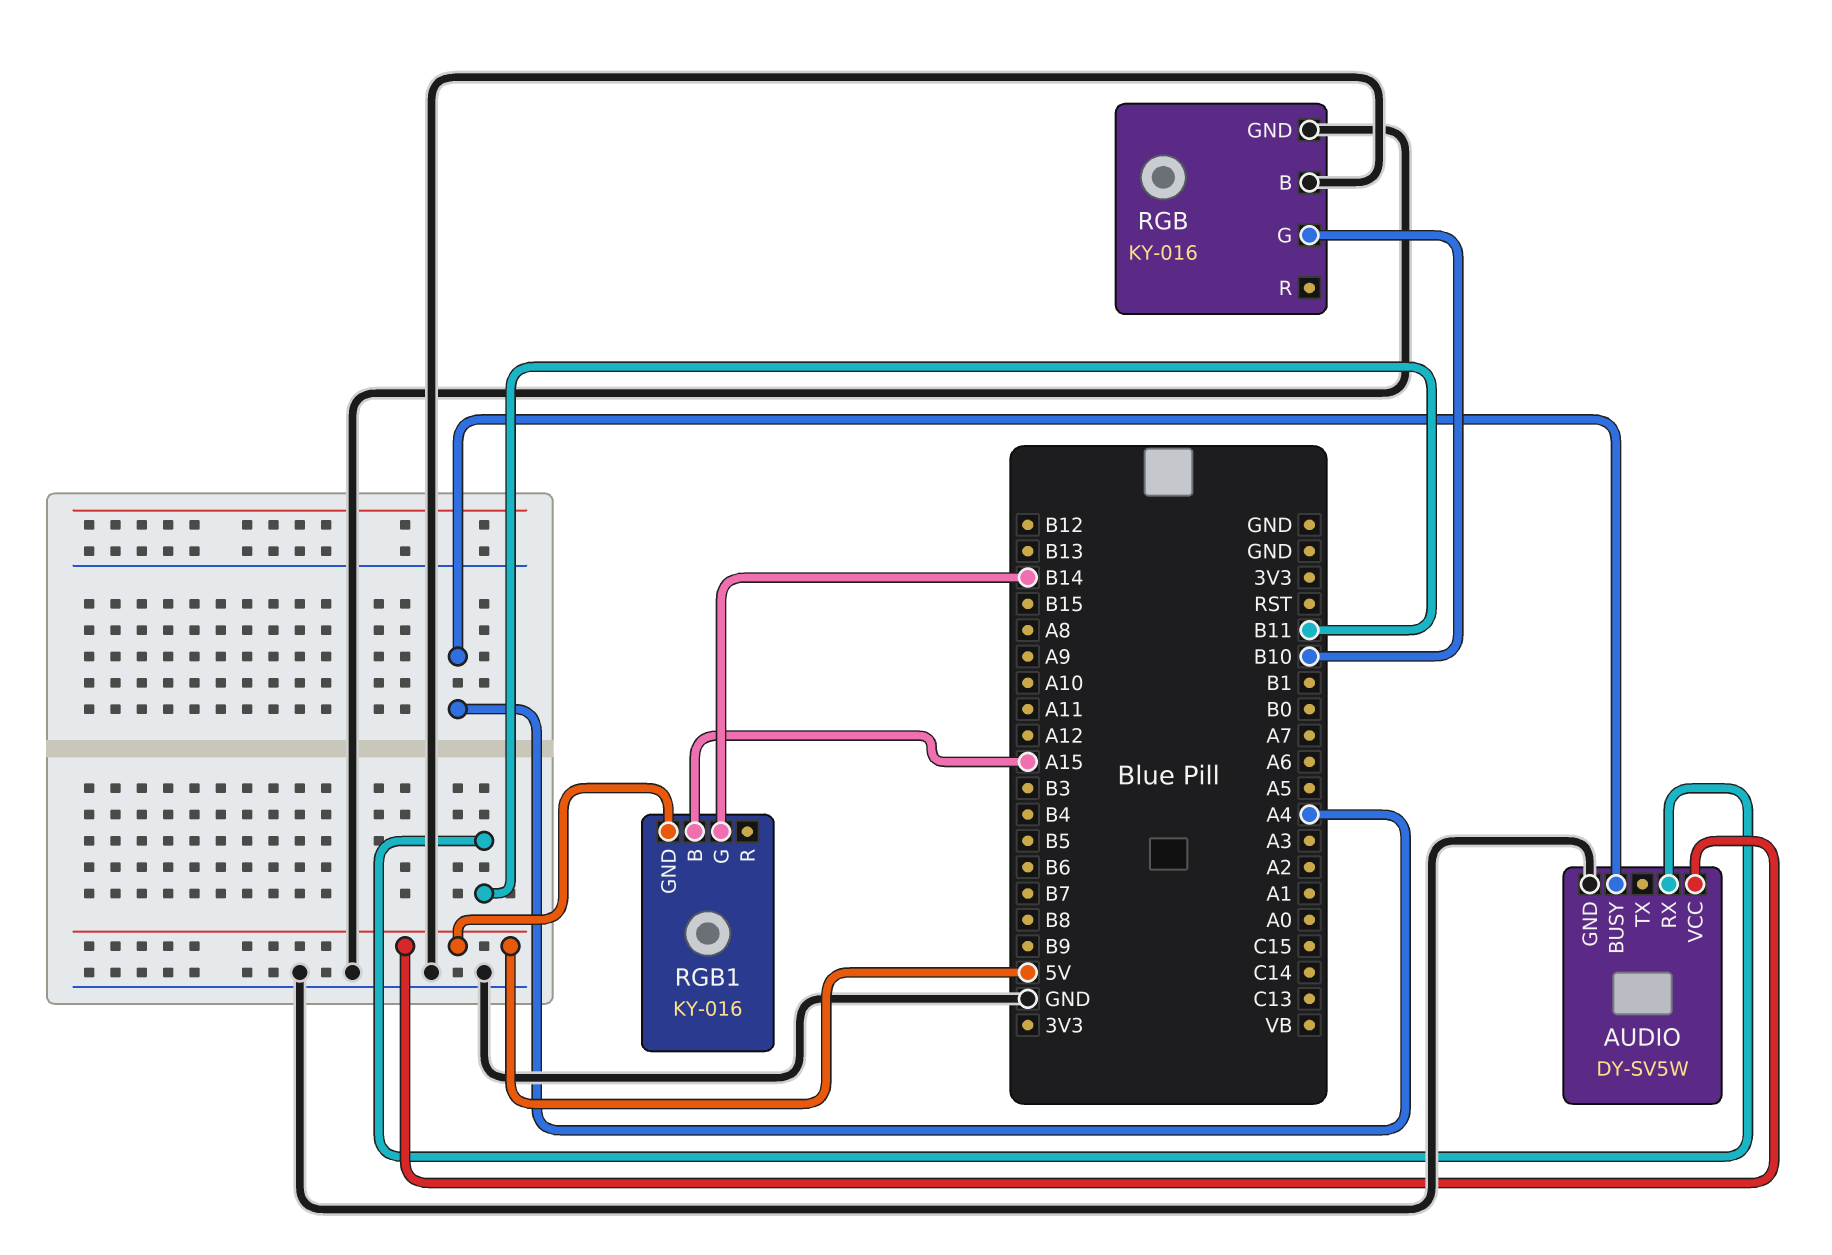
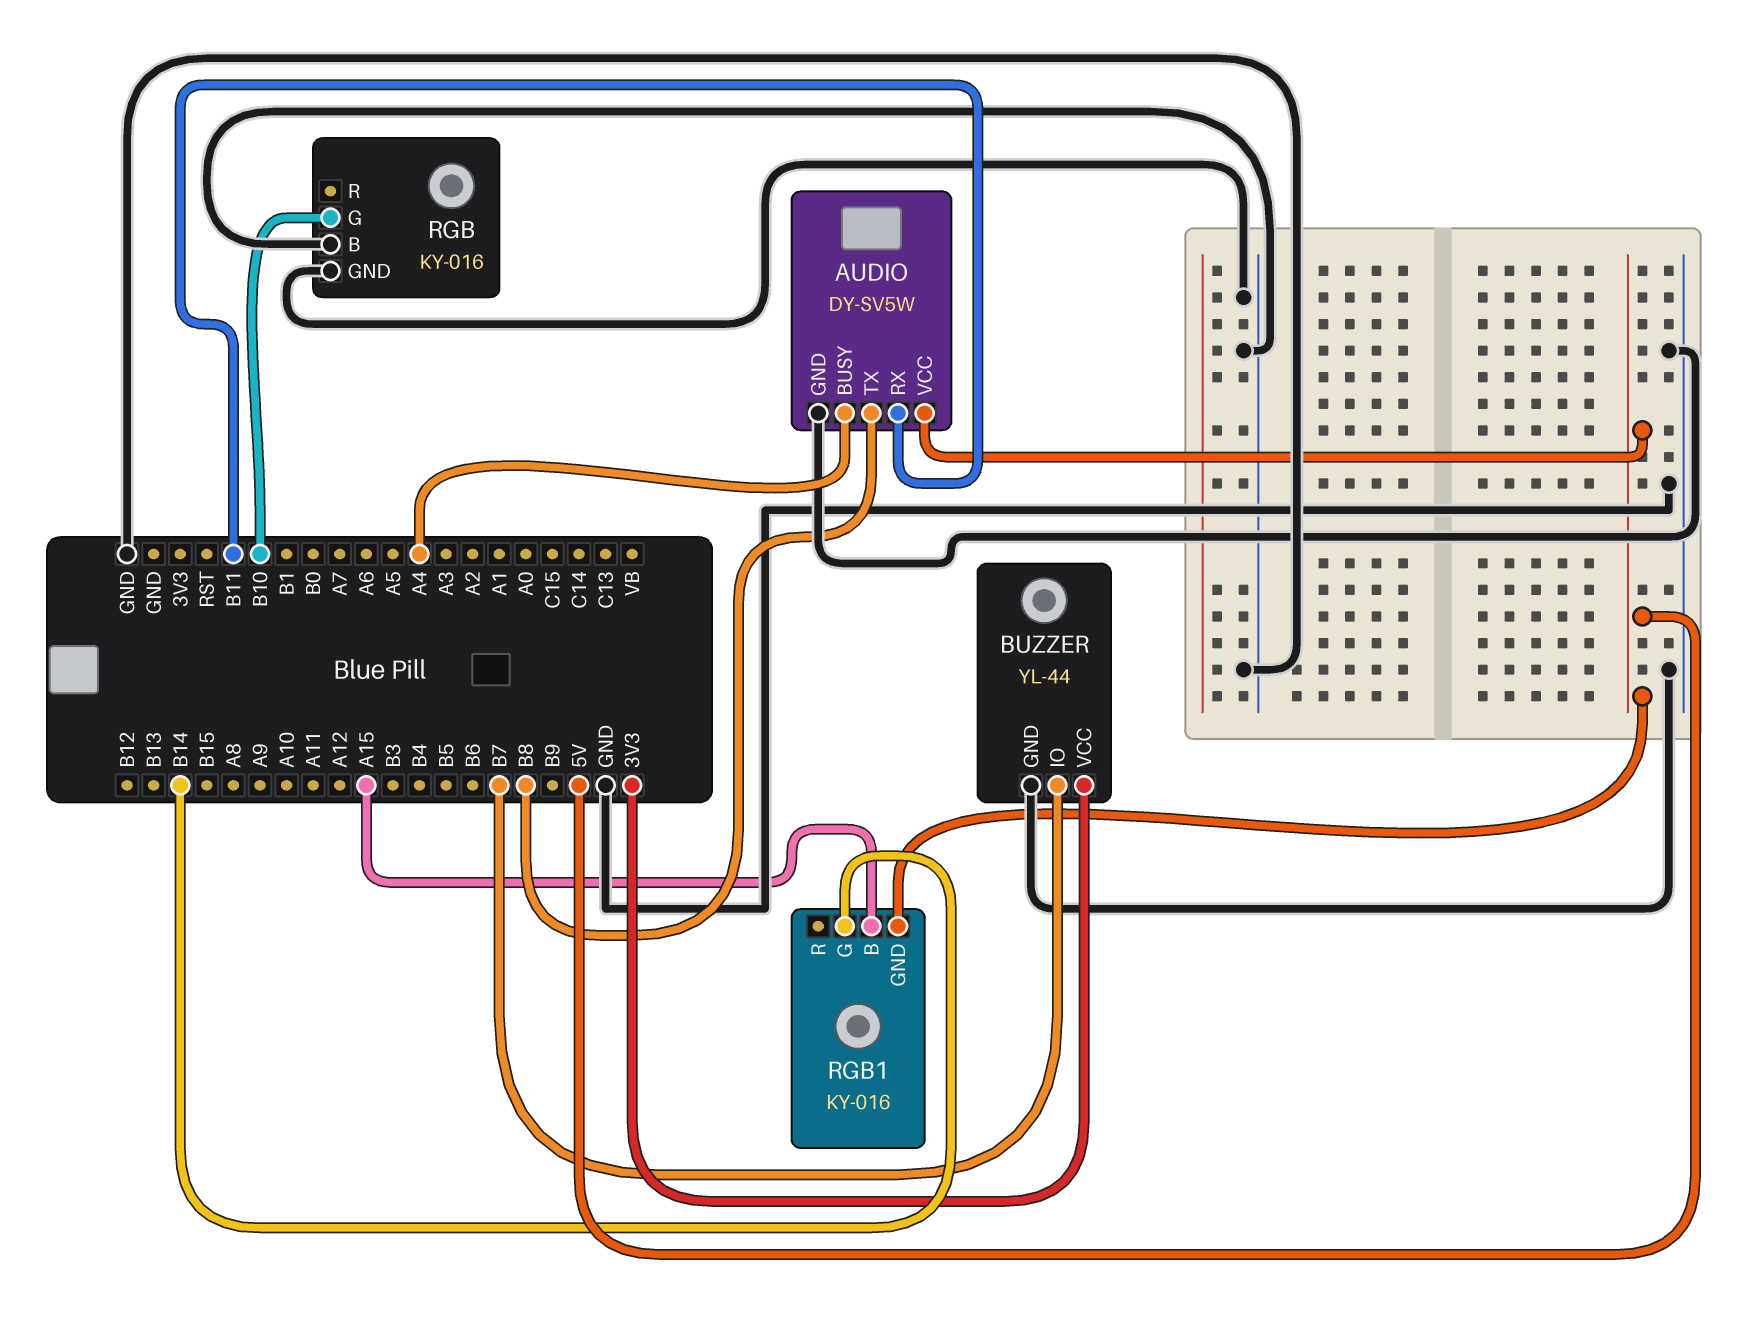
AUDIO pin TX: none -> B8
BUZZER: none -> YL-44
BUZZER pin GND: none -> GND
BUZZER pin IO: none -> B7
BUZZER pin VCC: none -> 3V3

